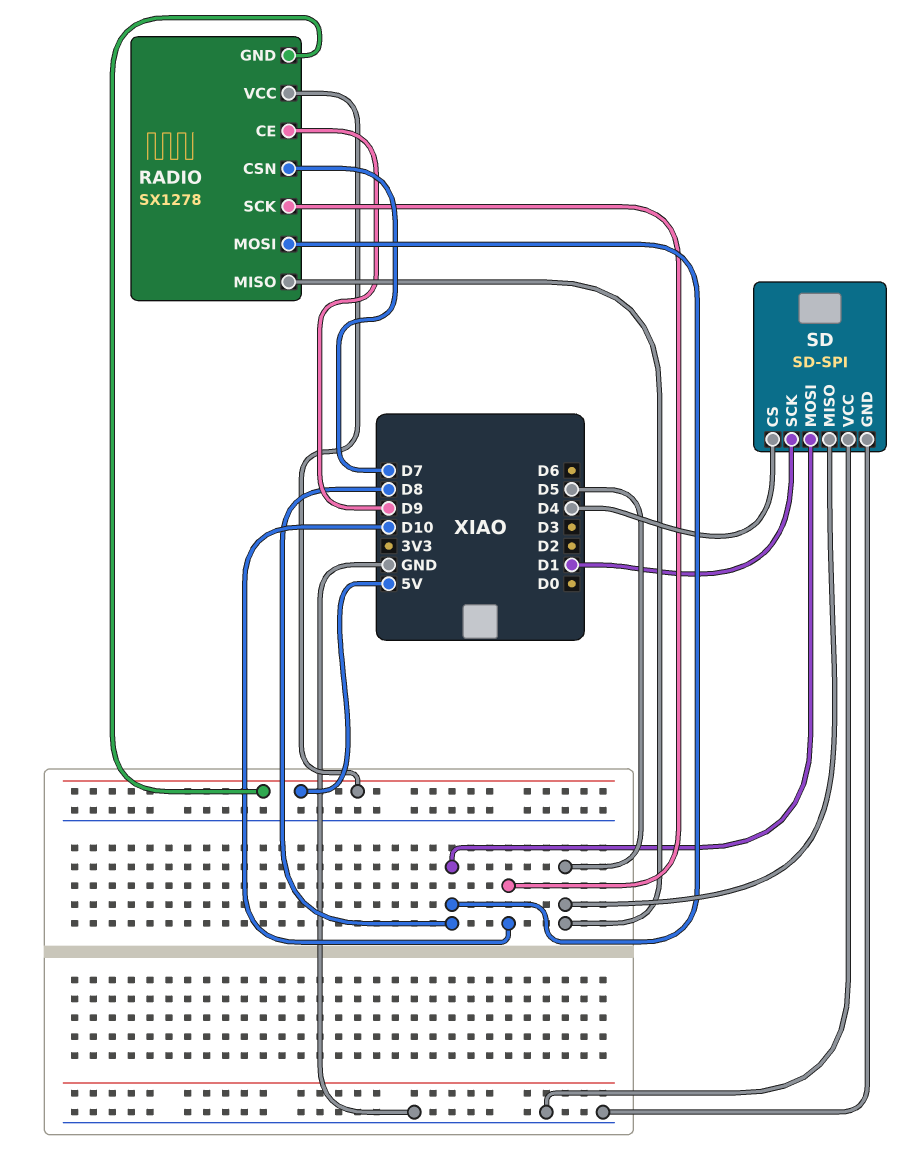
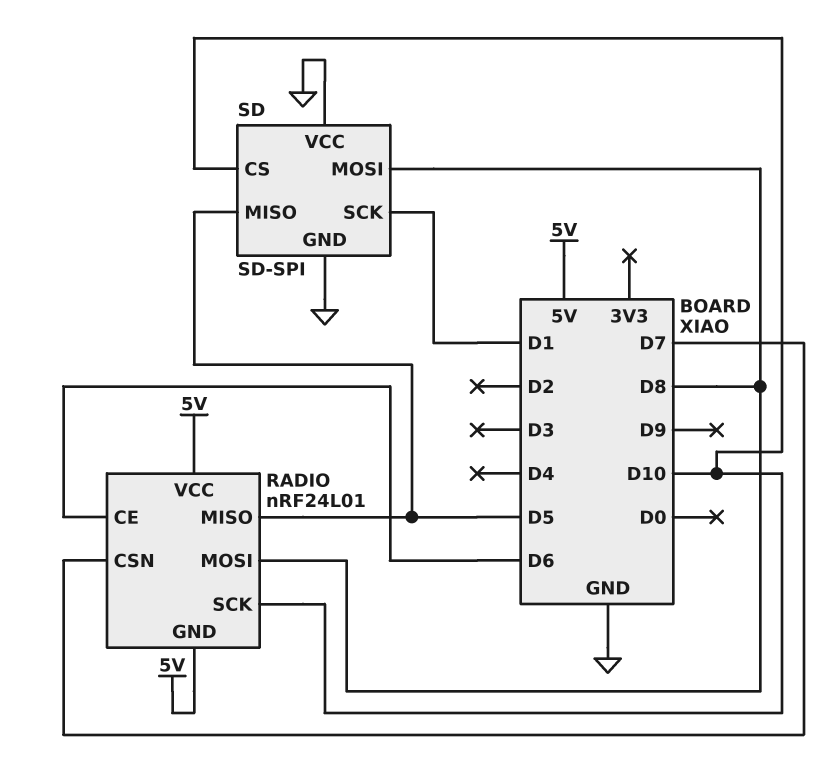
RADIO: SX1278 -> nRF24L01
RADIO pin CE: D9 -> D6
SD pin CS: D4 -> D10

